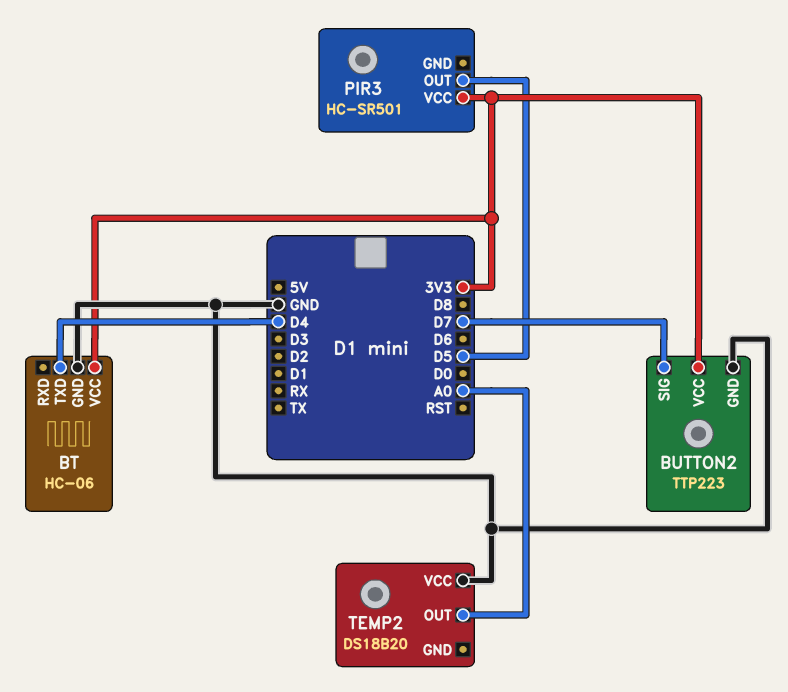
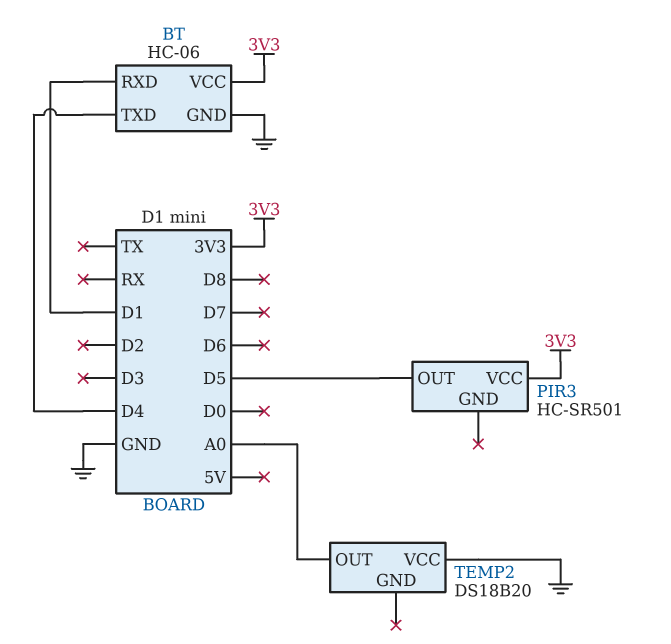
BT pin RXD: none -> D1
BUTTON2: TTP223 -> none
BUTTON2 pin GND: GND -> none
BUTTON2 pin SIG: D7 -> none
BUTTON2 pin VCC: 3V3 -> none

